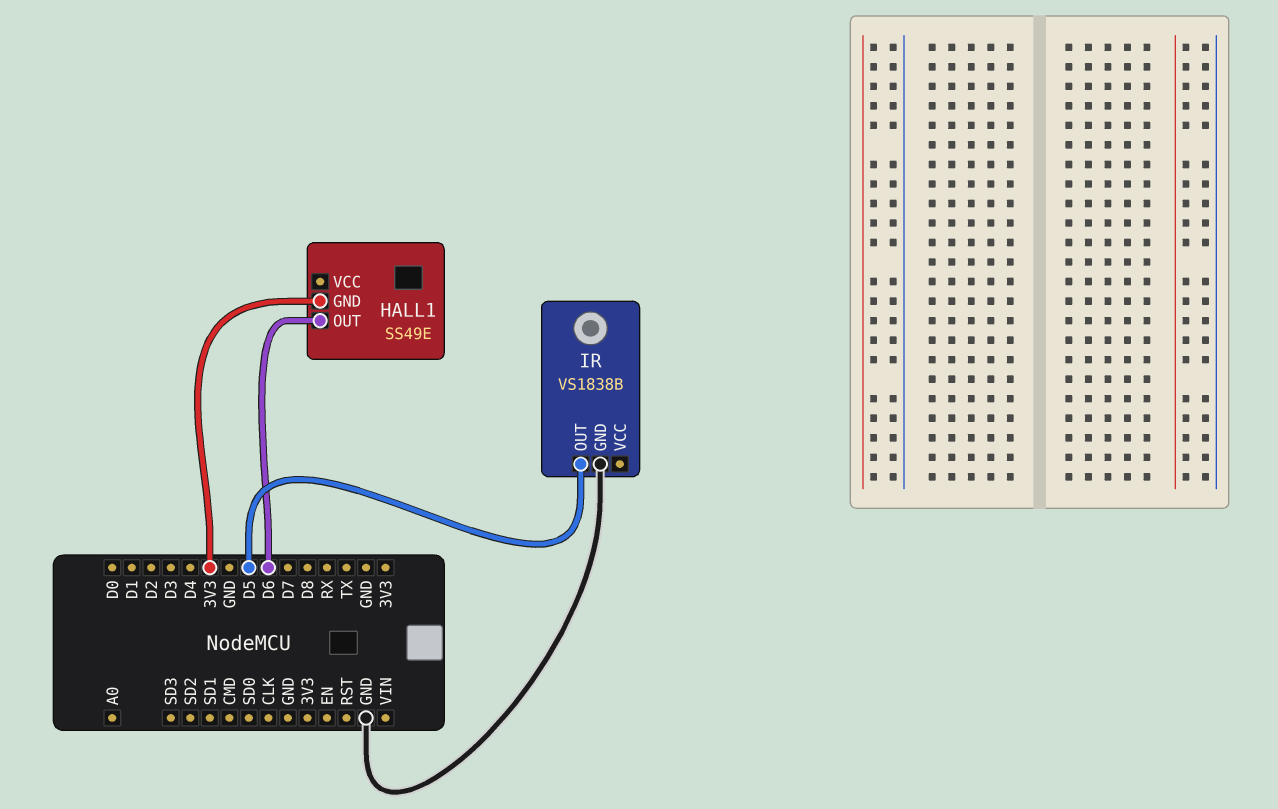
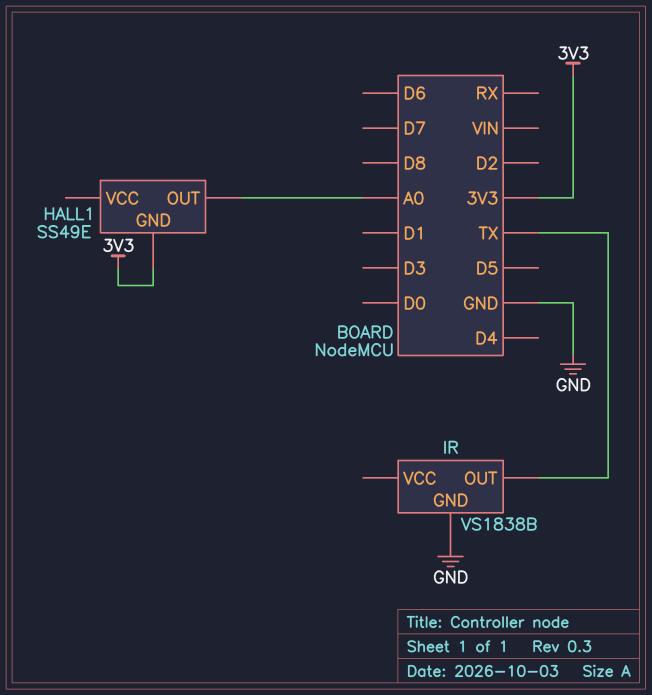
HALL1 pin OUT: D6 -> A0
IR pin OUT: D5 -> TX

